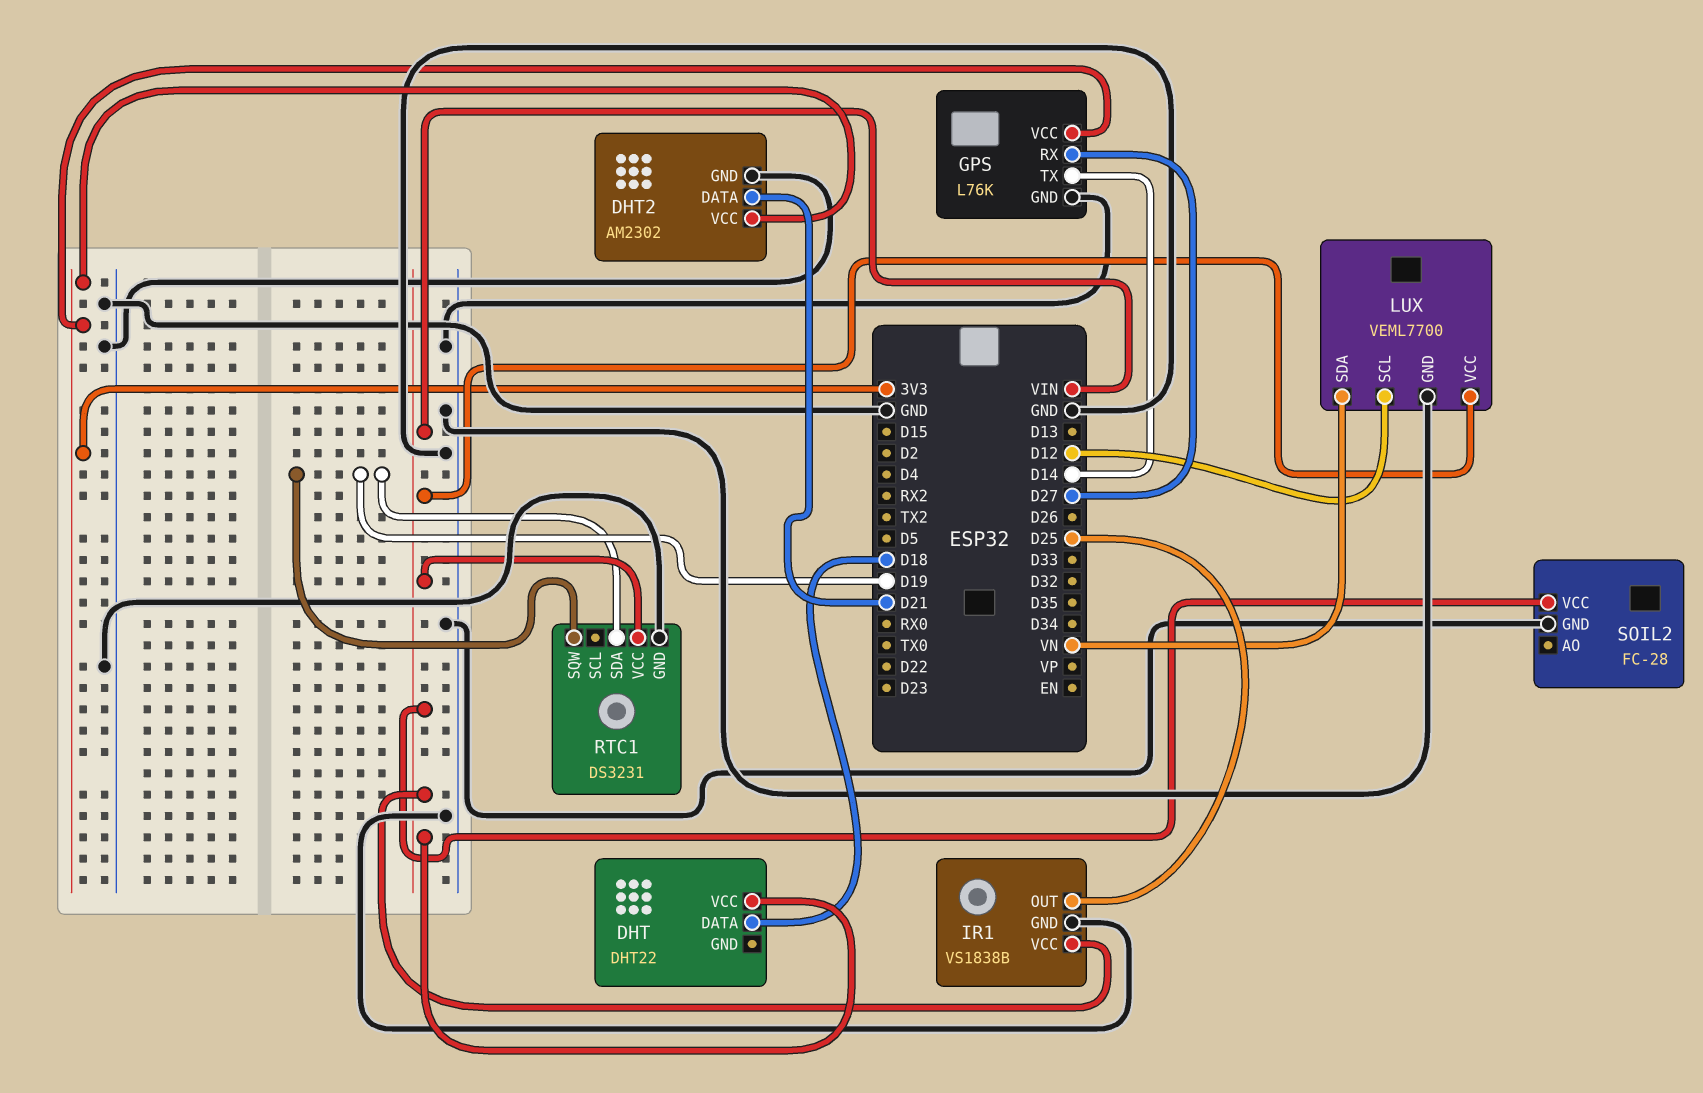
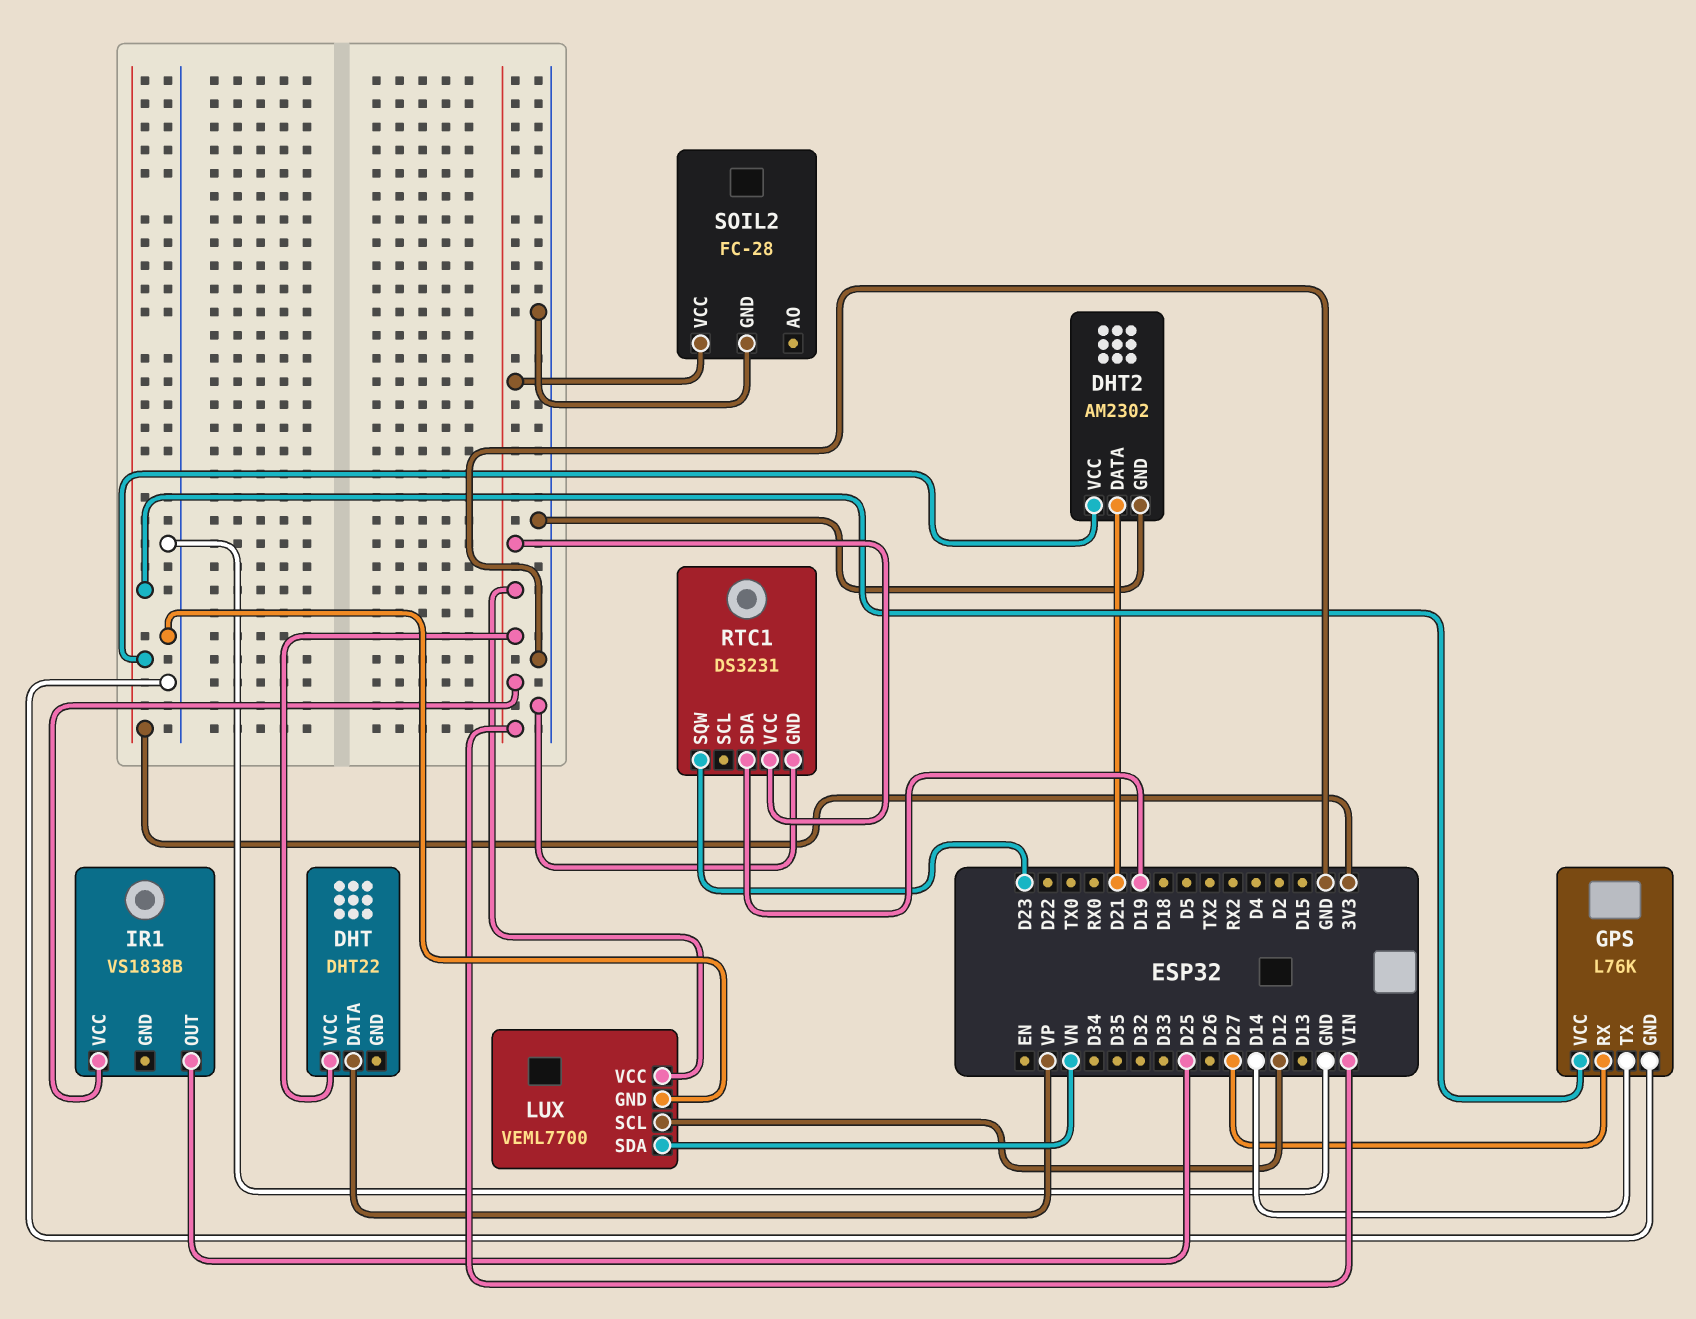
DHT pin DATA: D18 -> VP
IR1 pin GND: GND -> none
RTC1 pin SQW: D19 -> D23

